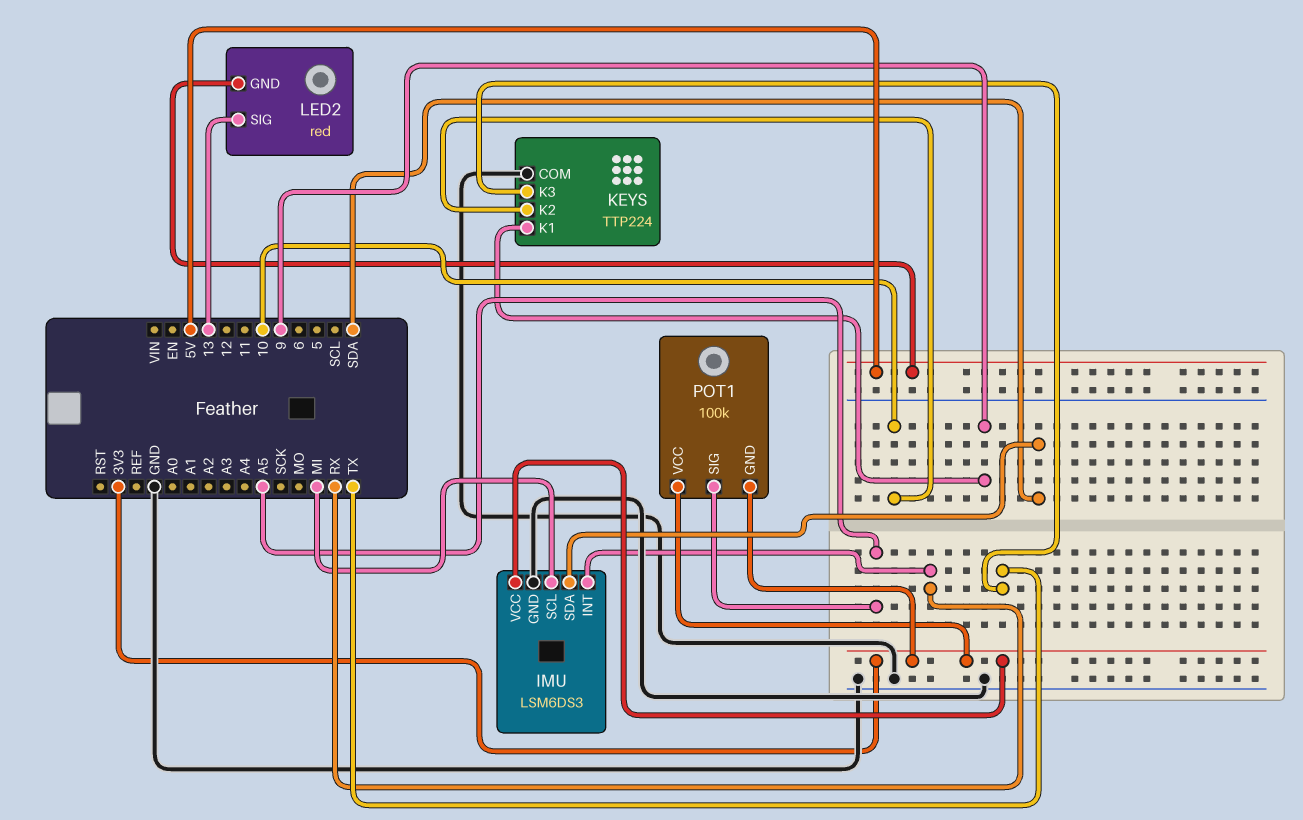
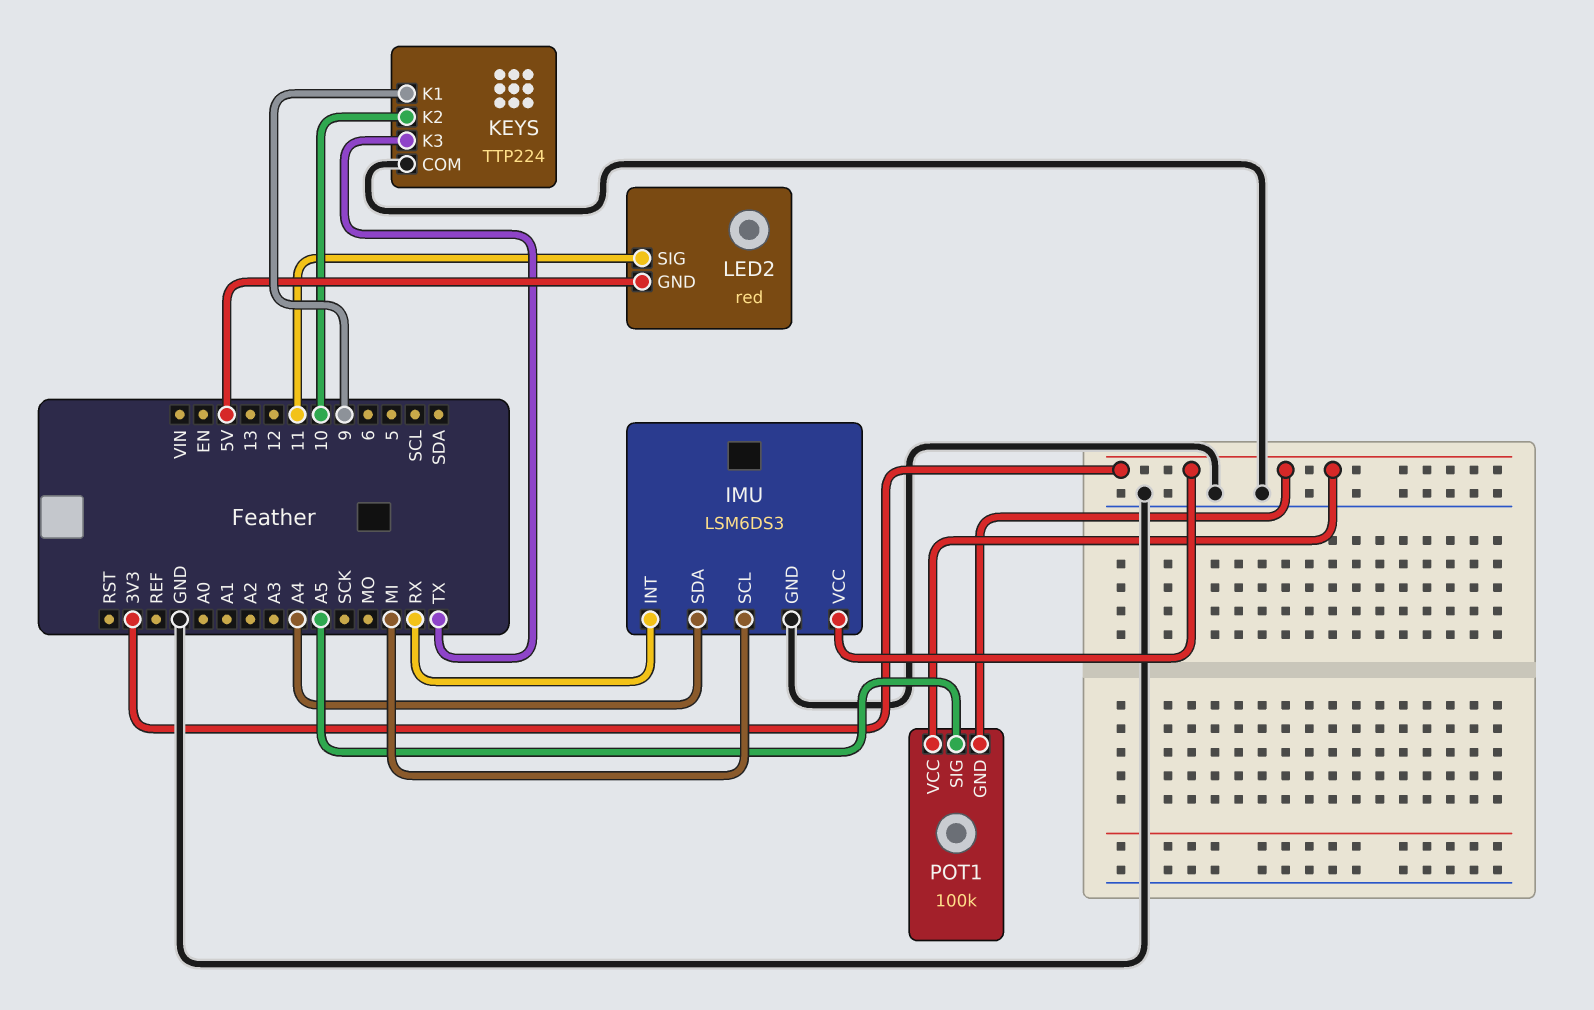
IMU pin SDA: SDA -> A4
LED2 pin SIG: 13 -> 11

